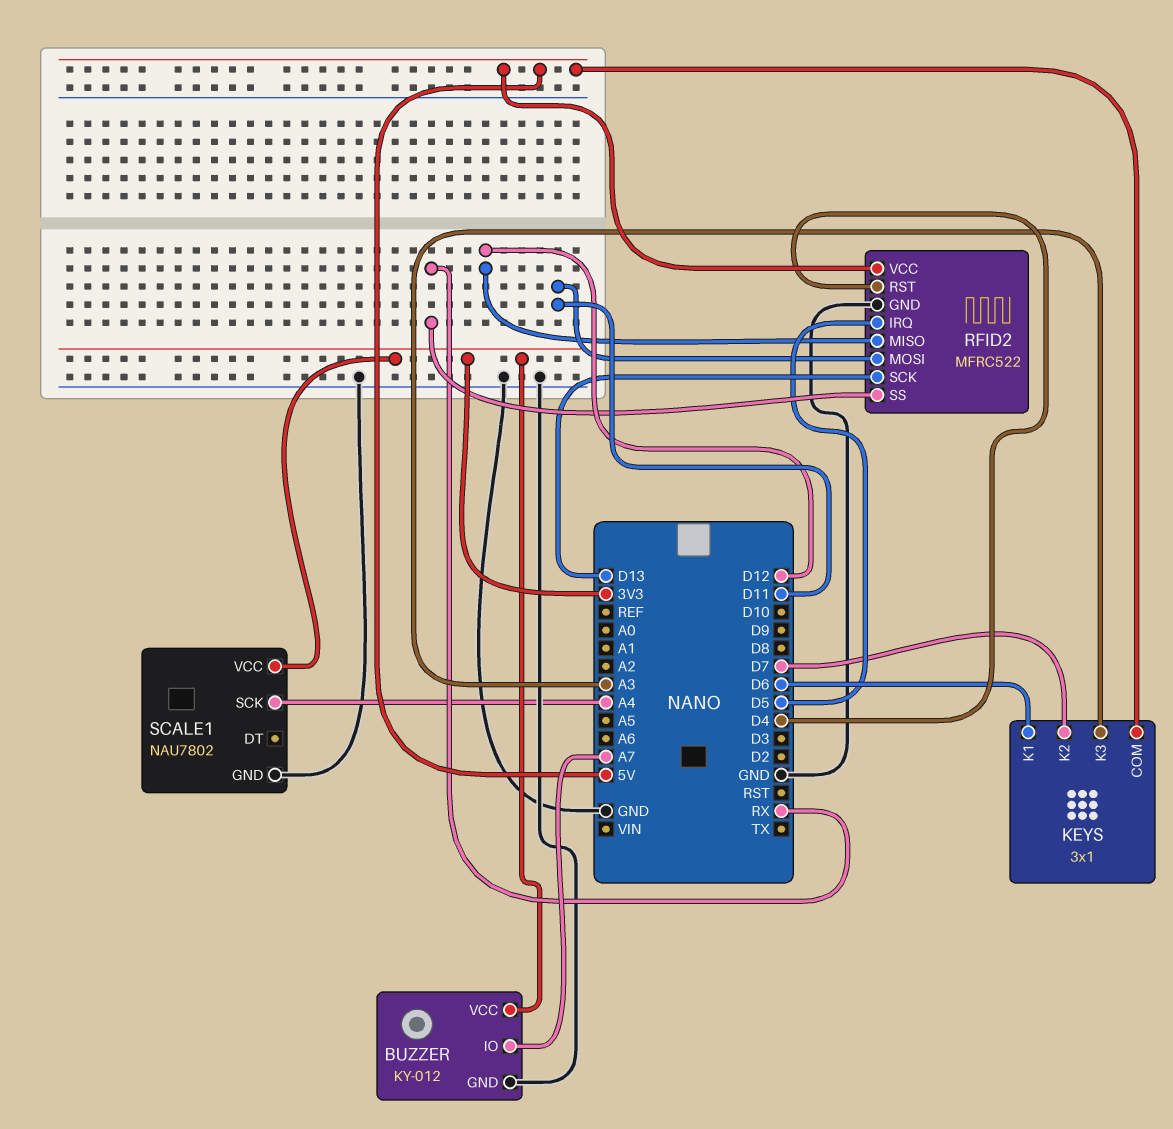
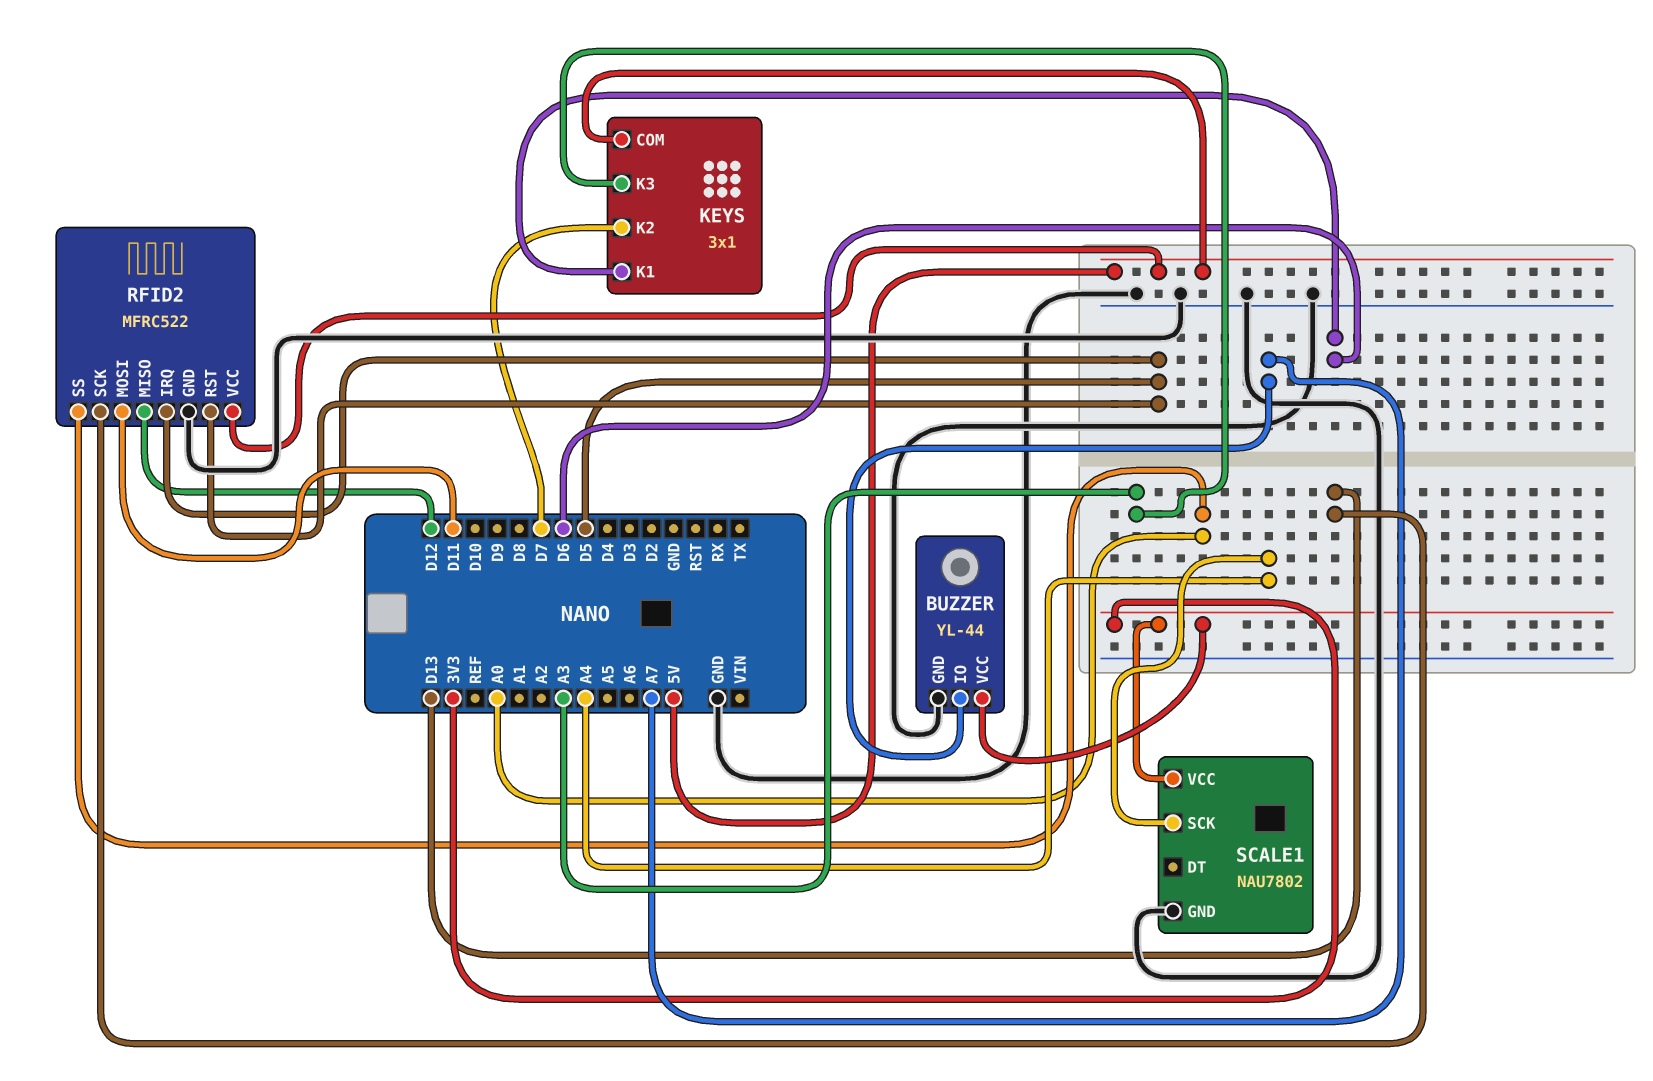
BUZZER: KY-012 -> YL-44
RFID2 pin RST: D4 -> D5
RFID2 pin SS: RX -> A0

